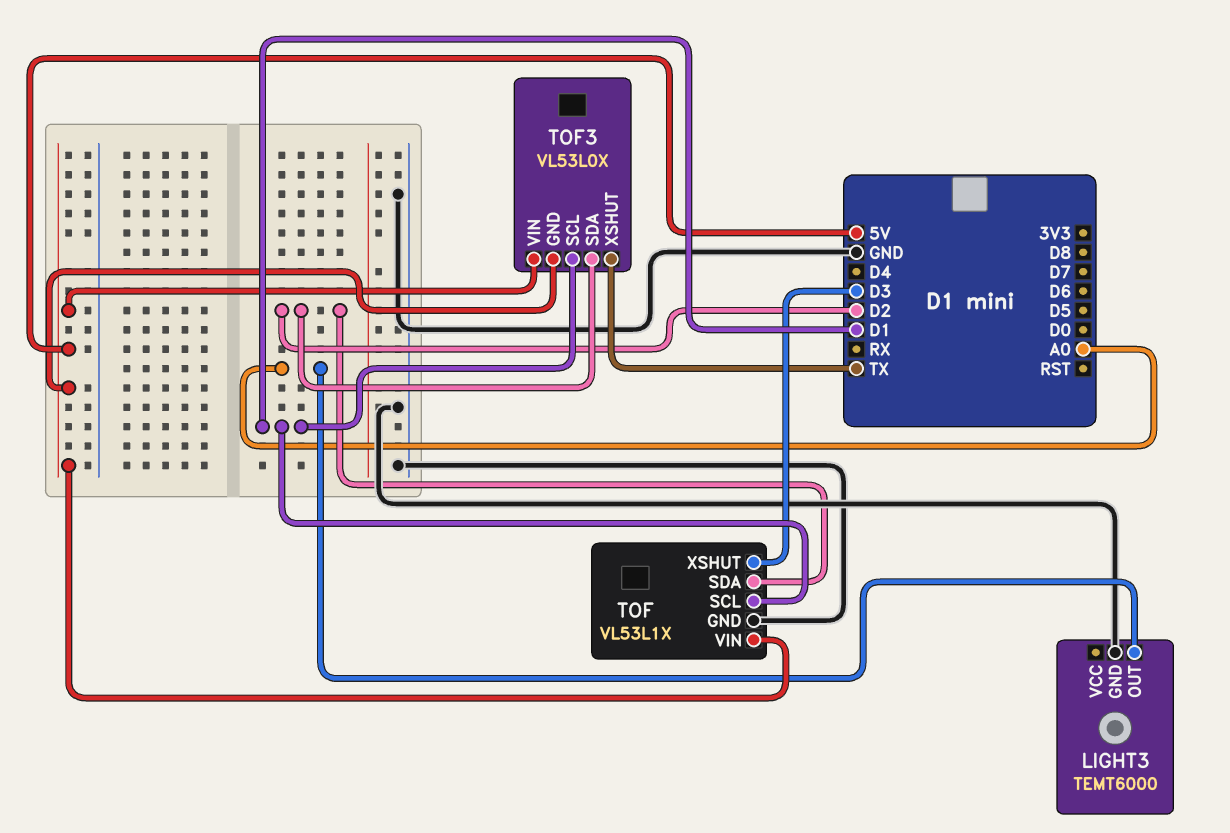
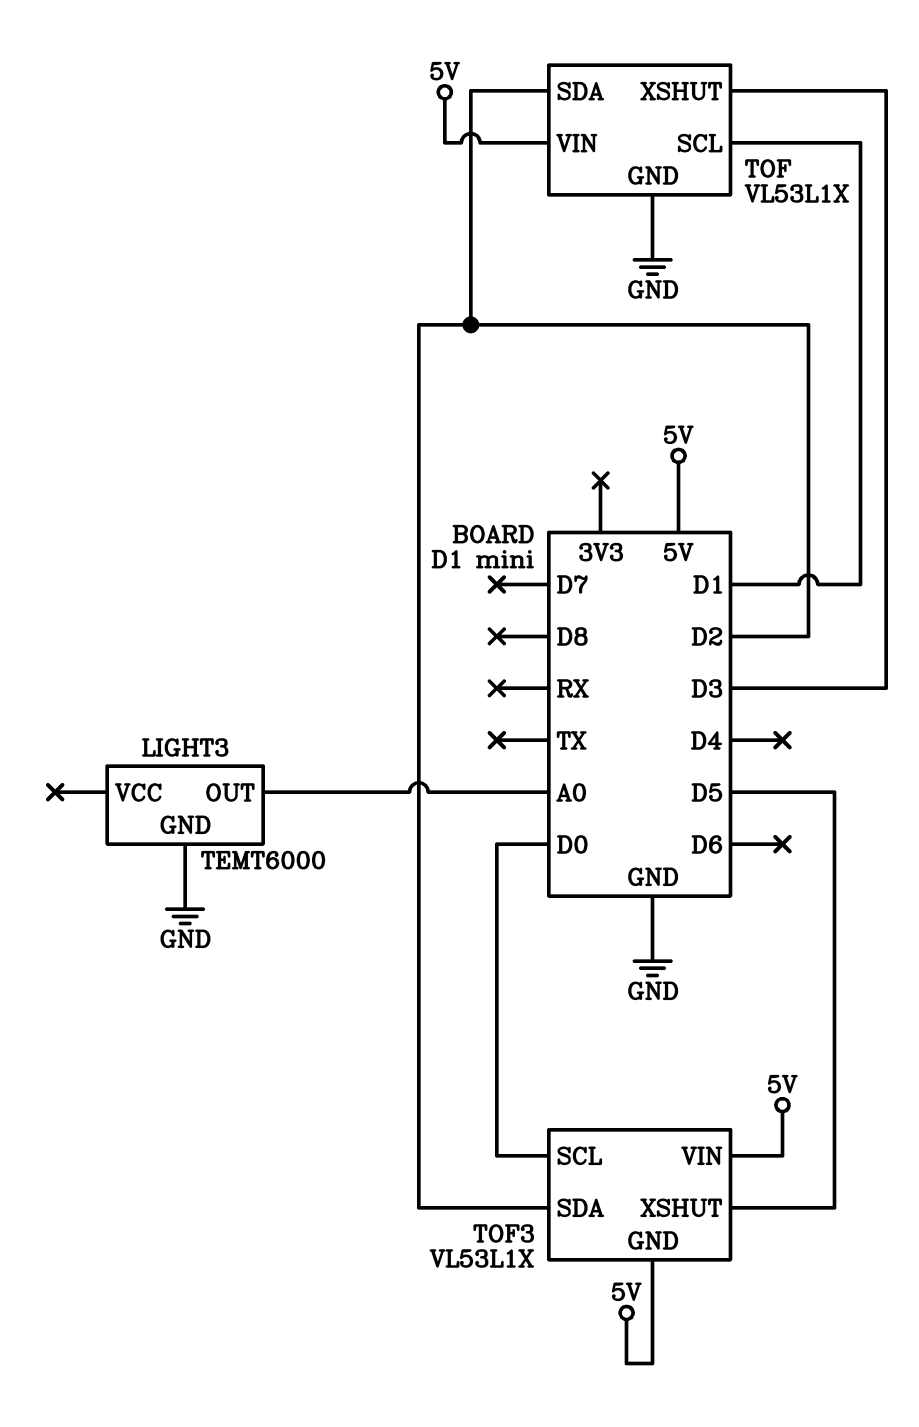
TOF3: VL53L0X -> VL53L1X
TOF3 pin SCL: D1 -> D0
TOF3 pin XSHUT: TX -> D5

